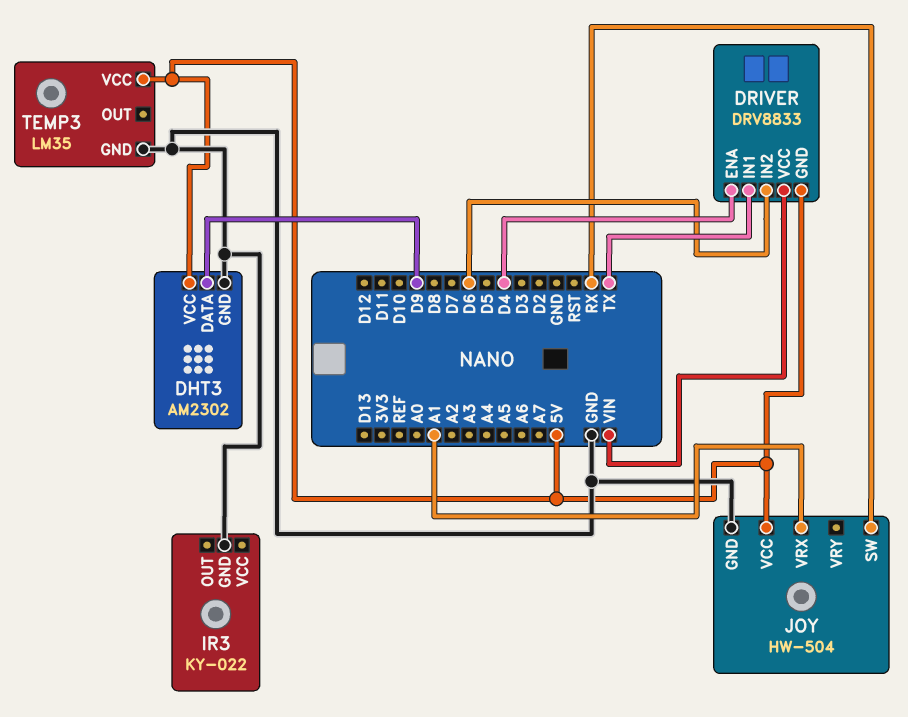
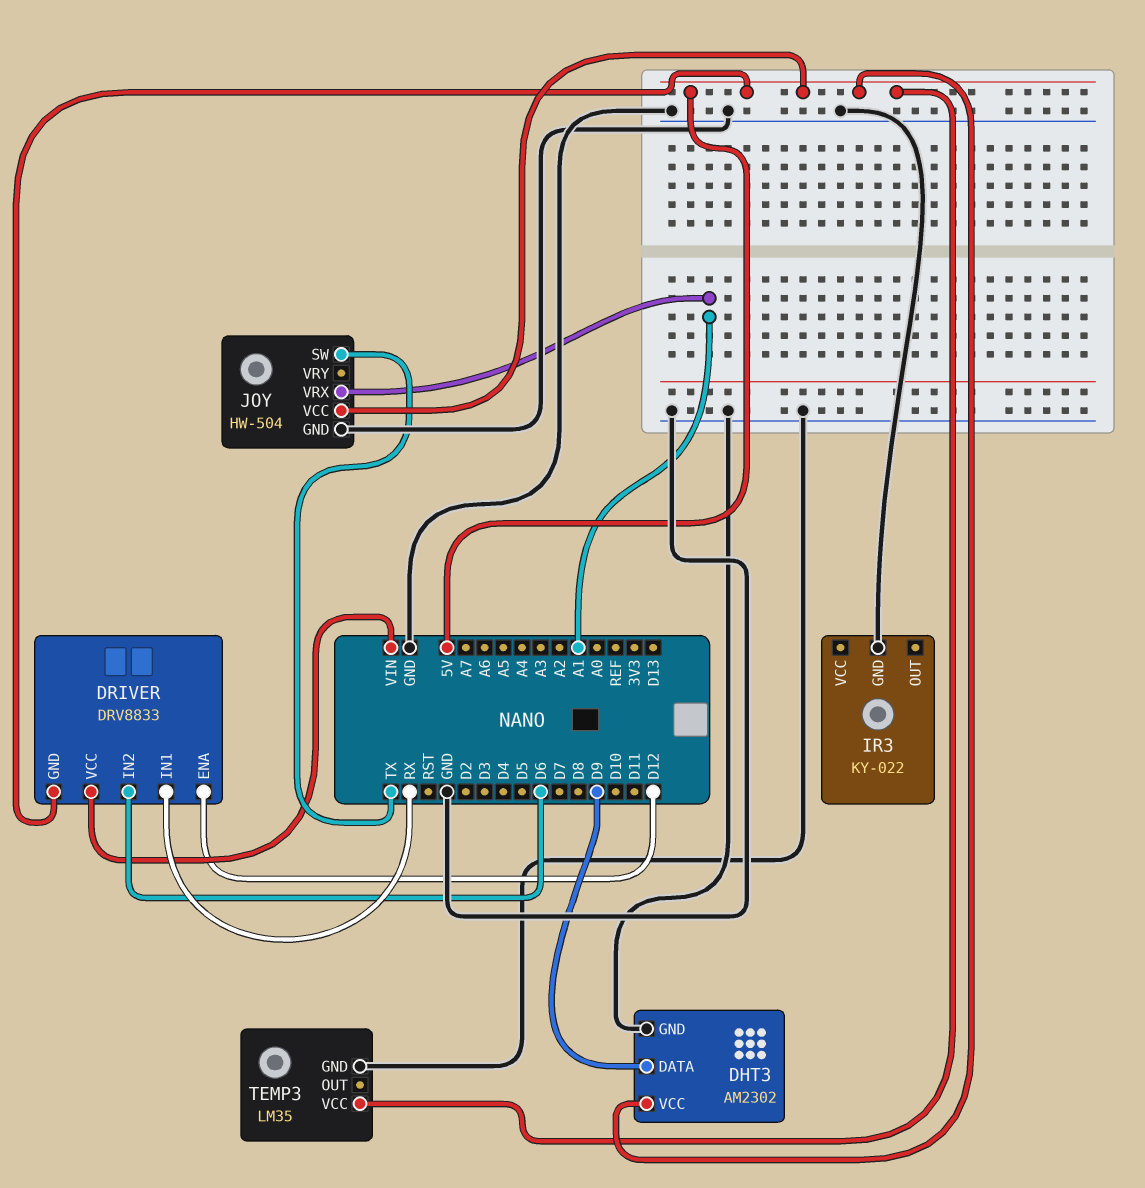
DRIVER pin ENA: D4 -> D12
DRIVER pin IN1: TX -> RX
JOY pin SW: RX -> TX

